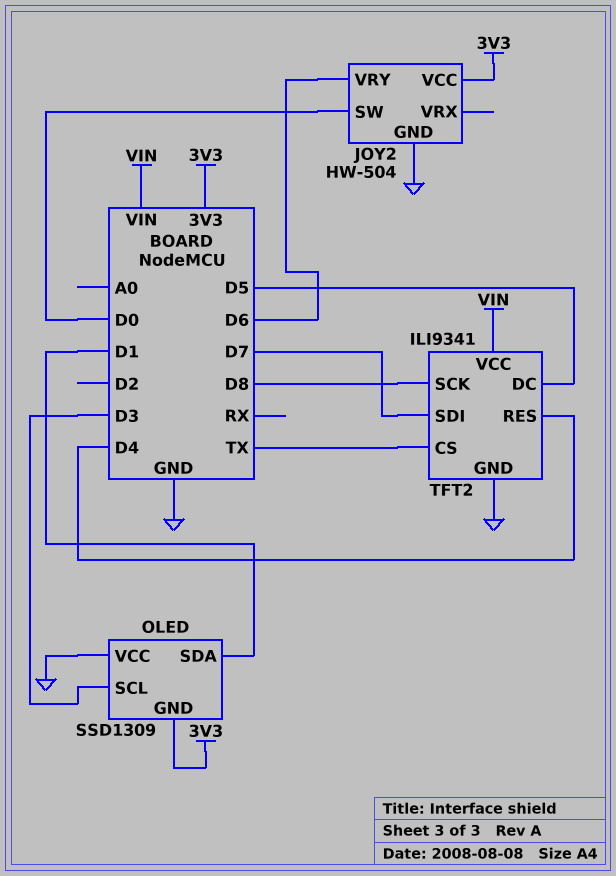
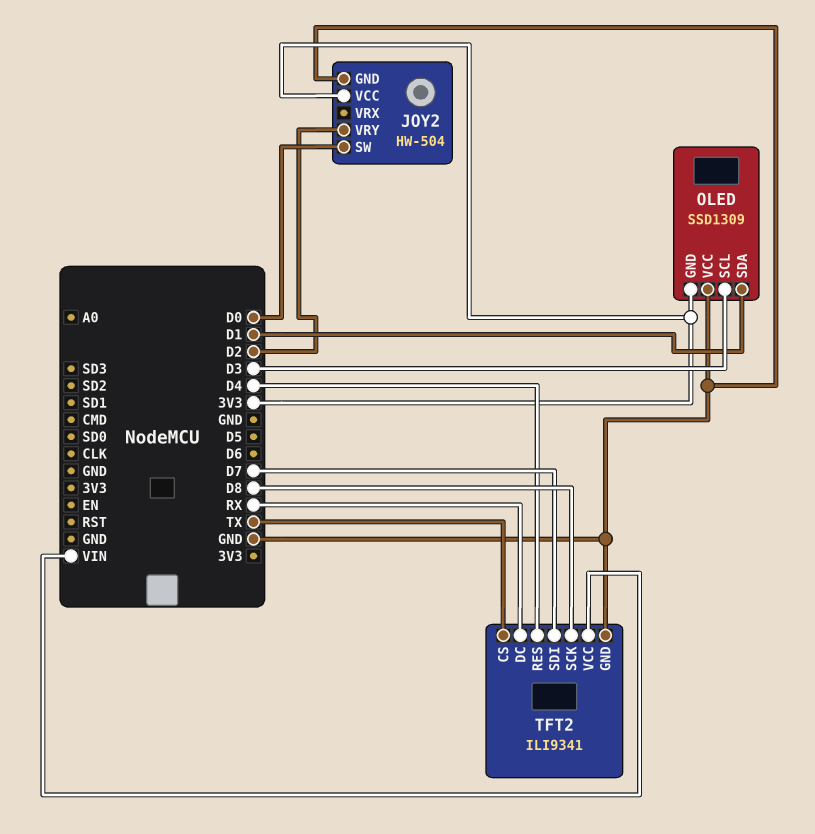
JOY2 pin VRY: D6 -> D2
TFT2 pin DC: D5 -> RX

